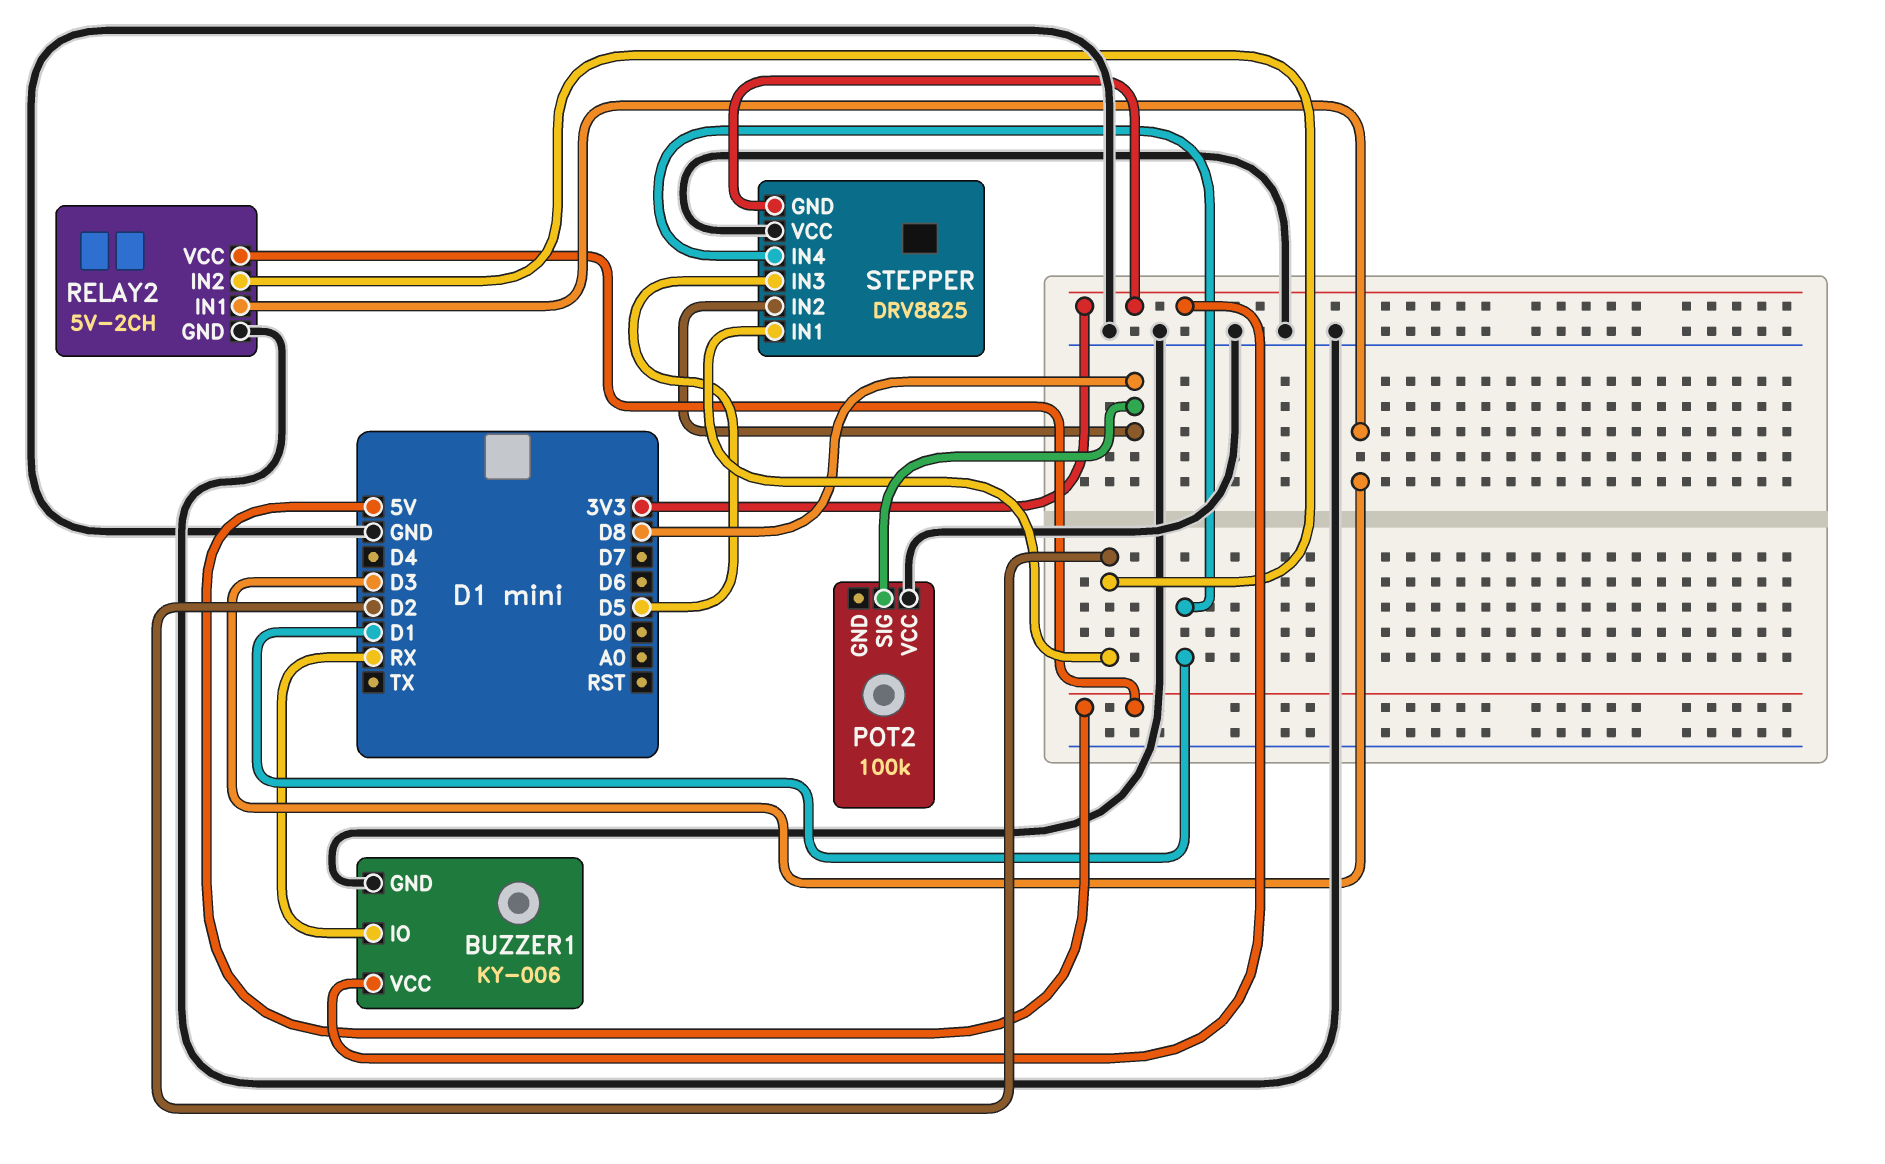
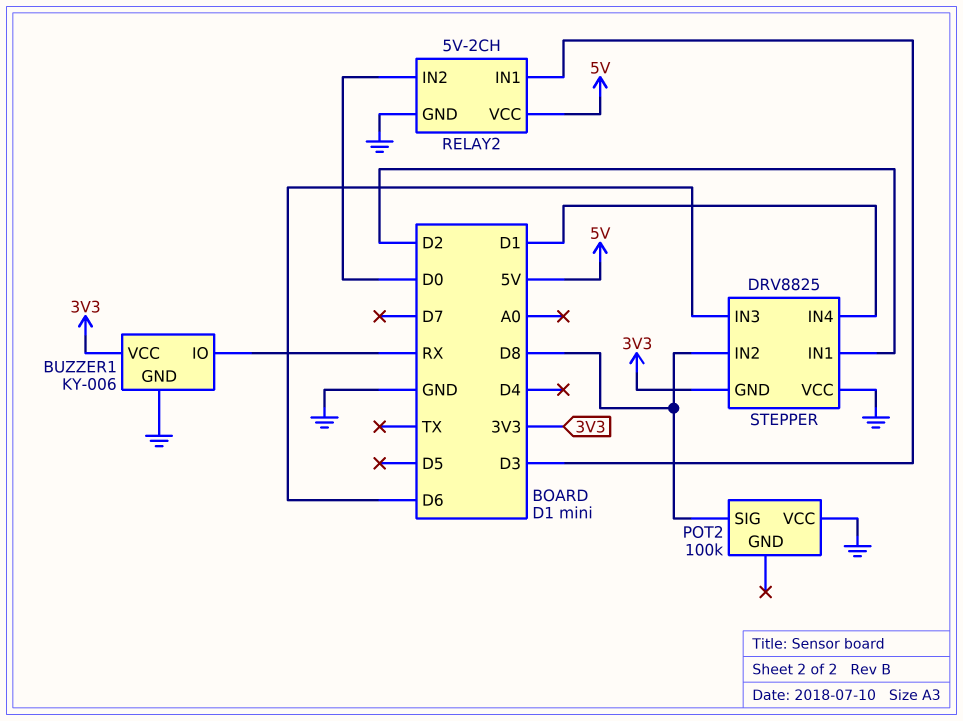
RELAY2 pin IN2: D2 -> D0
STEPPER pin IN3: D5 -> D6

